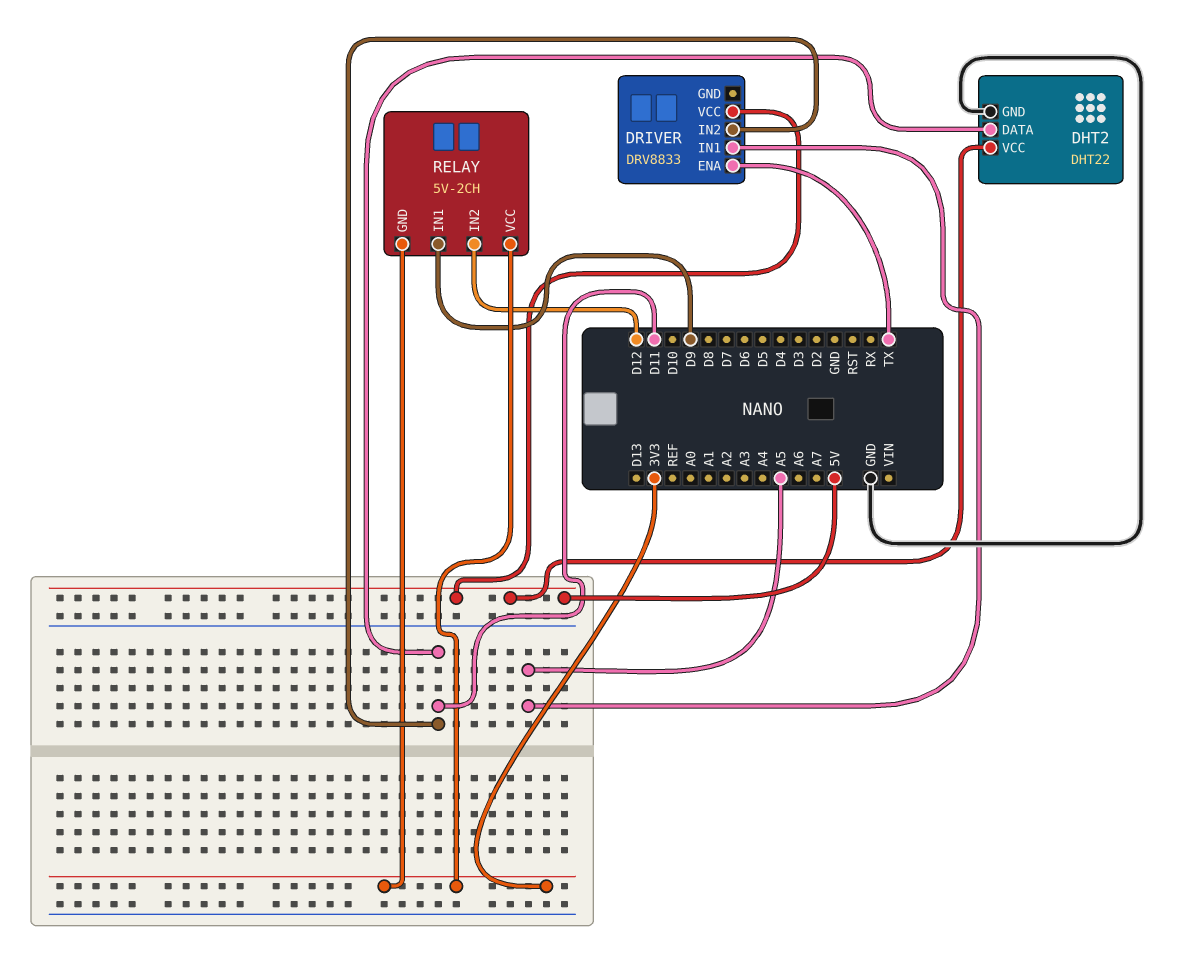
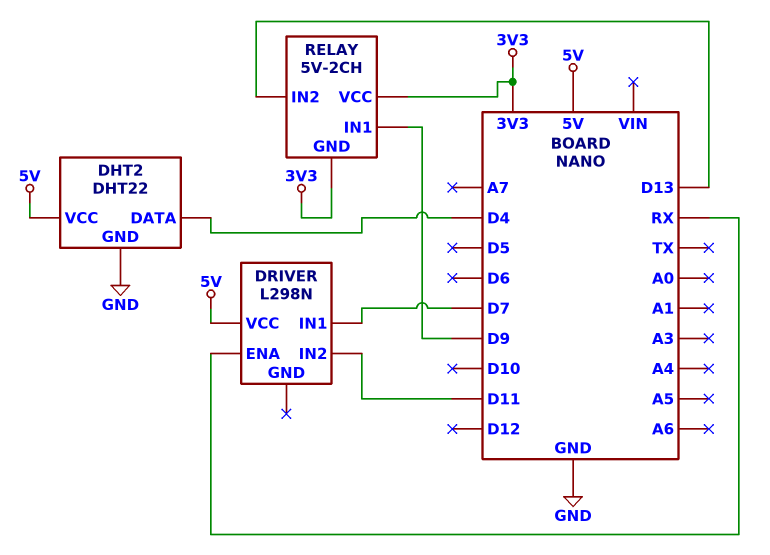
DHT2 pin DATA: D11 -> D4
DRIVER: DRV8833 -> L298N
DRIVER pin ENA: TX -> RX
DRIVER pin IN1: A5 -> D7
RELAY pin IN2: D12 -> D13

